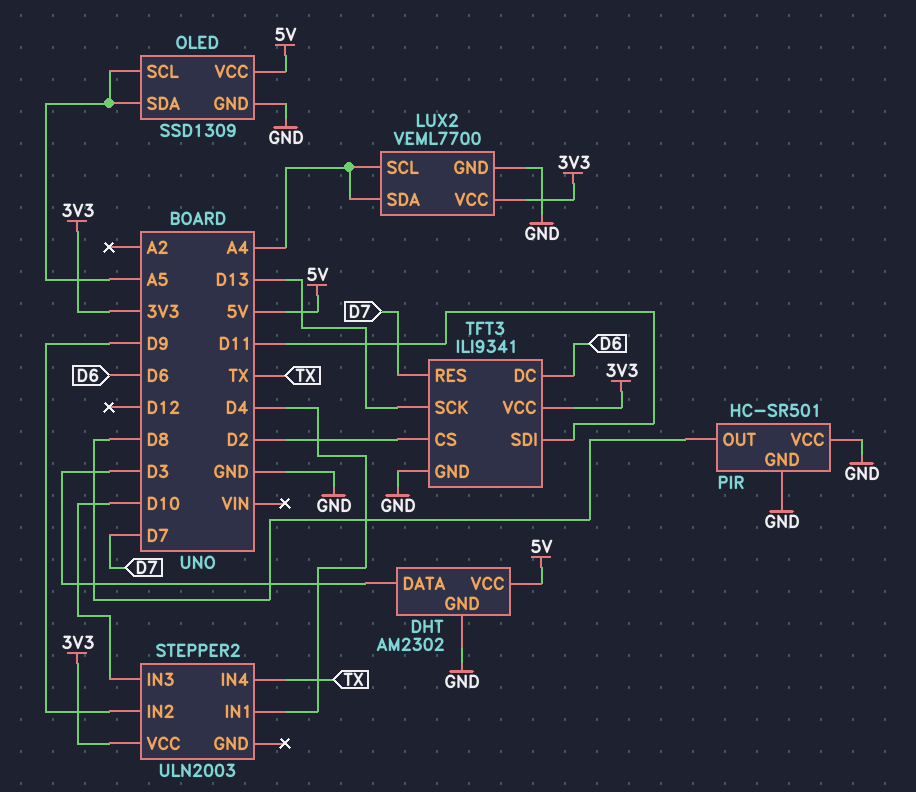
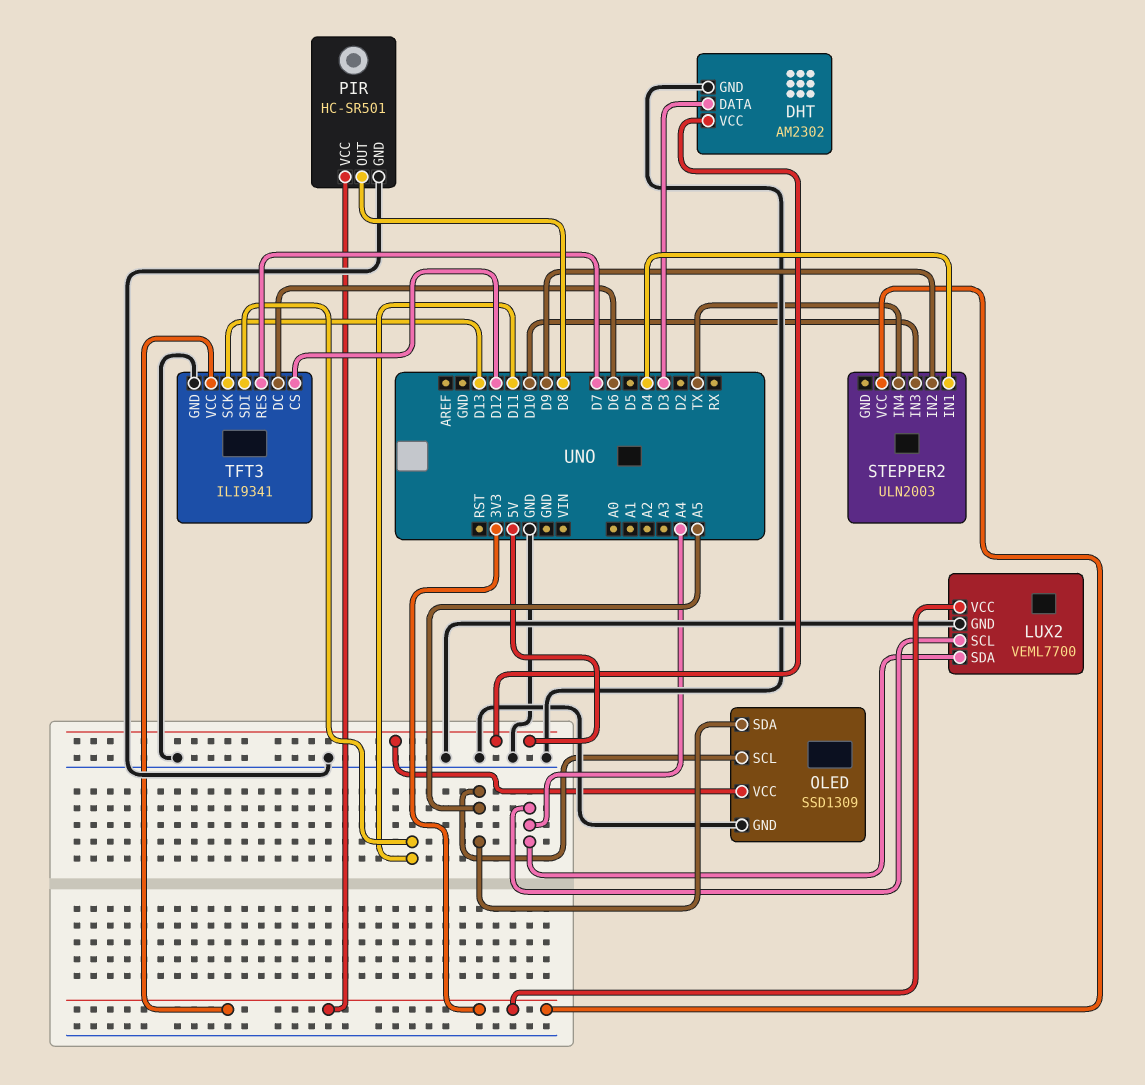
PIR pin VCC: GND -> 3V3
TFT3 pin CS: D2 -> D12

